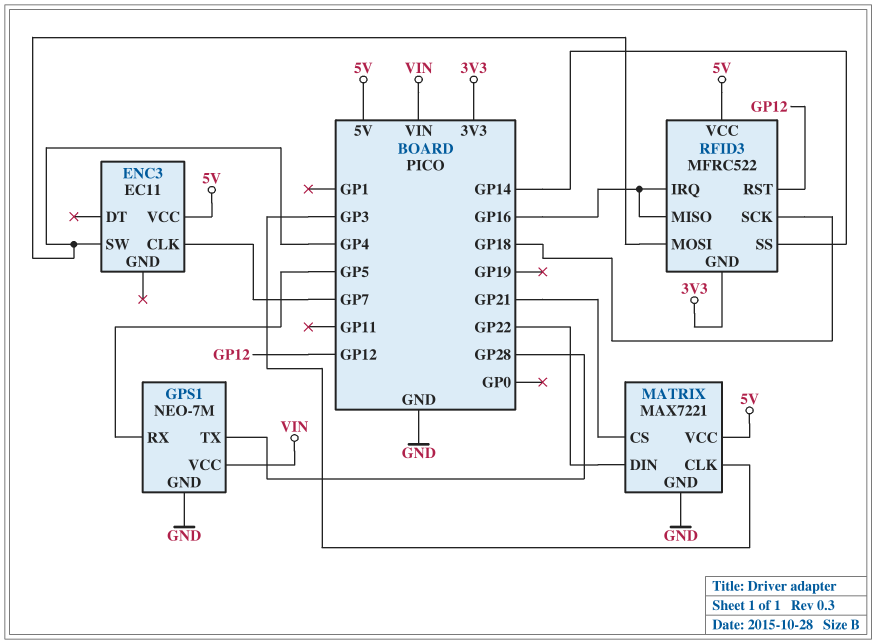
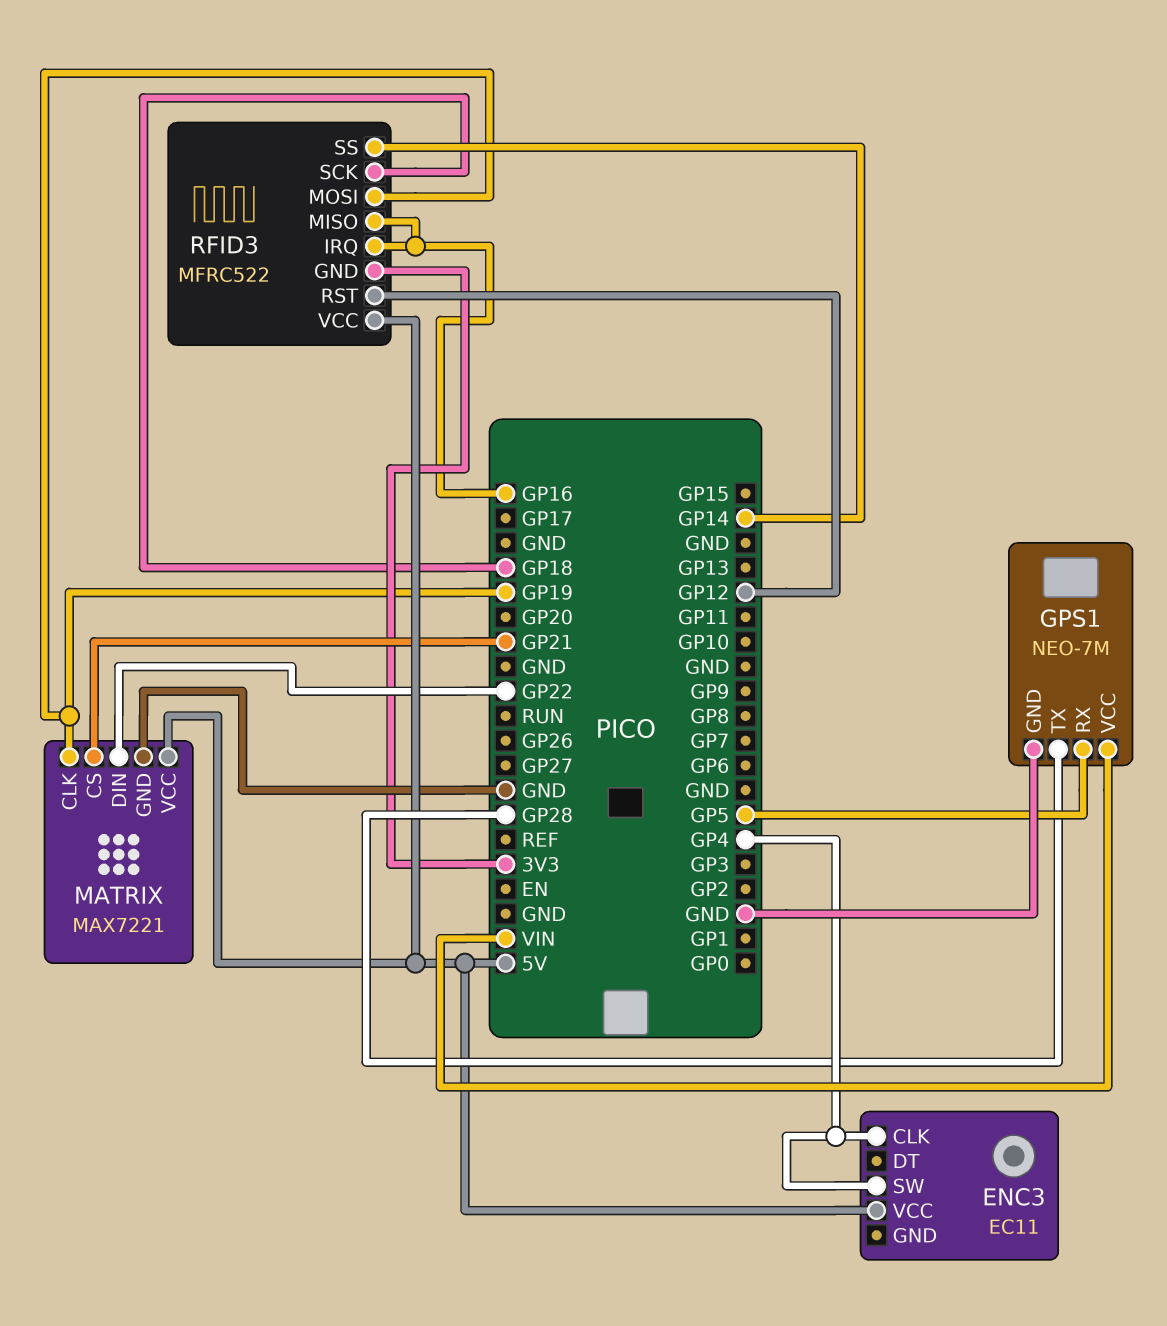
ENC3 pin CLK: GP7 -> GP4
MATRIX pin CLK: GP3 -> GP19
RFID3 pin MOSI: GP4 -> GP19

